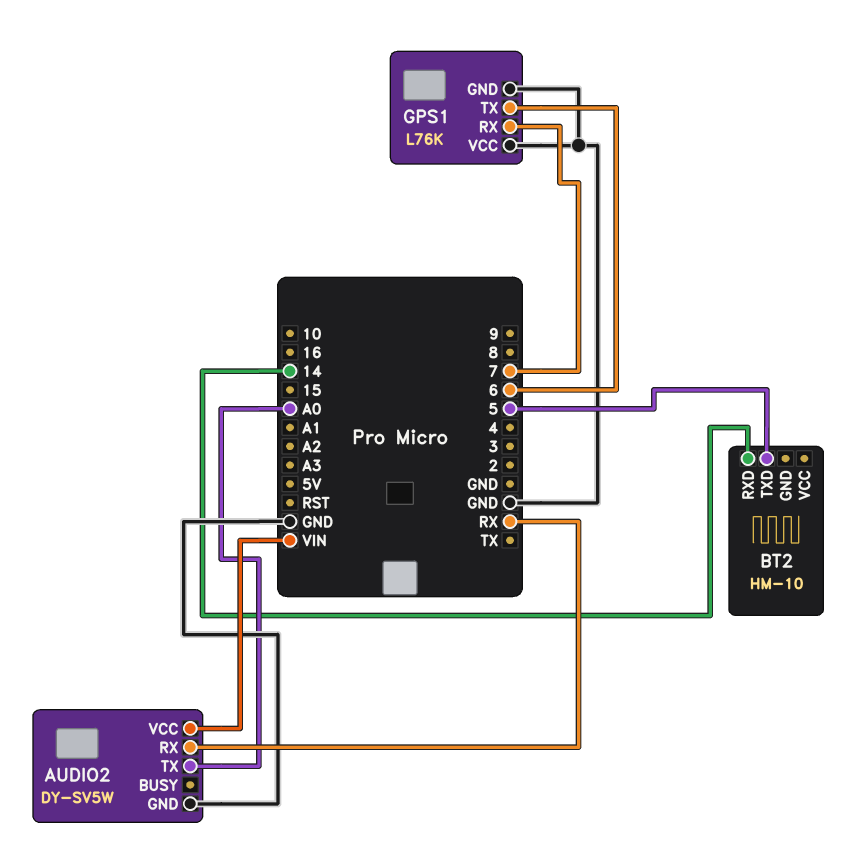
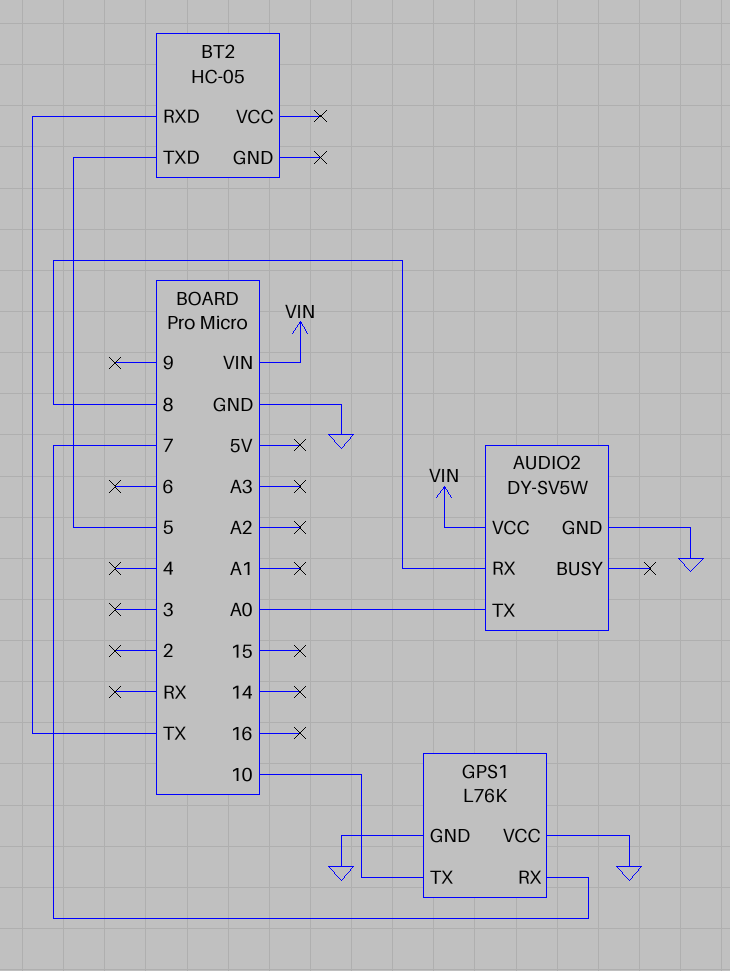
AUDIO2 pin RX: RX -> 8
BT2: HM-10 -> HC-05
BT2 pin RXD: 14 -> TX
GPS1 pin TX: 6 -> 10

